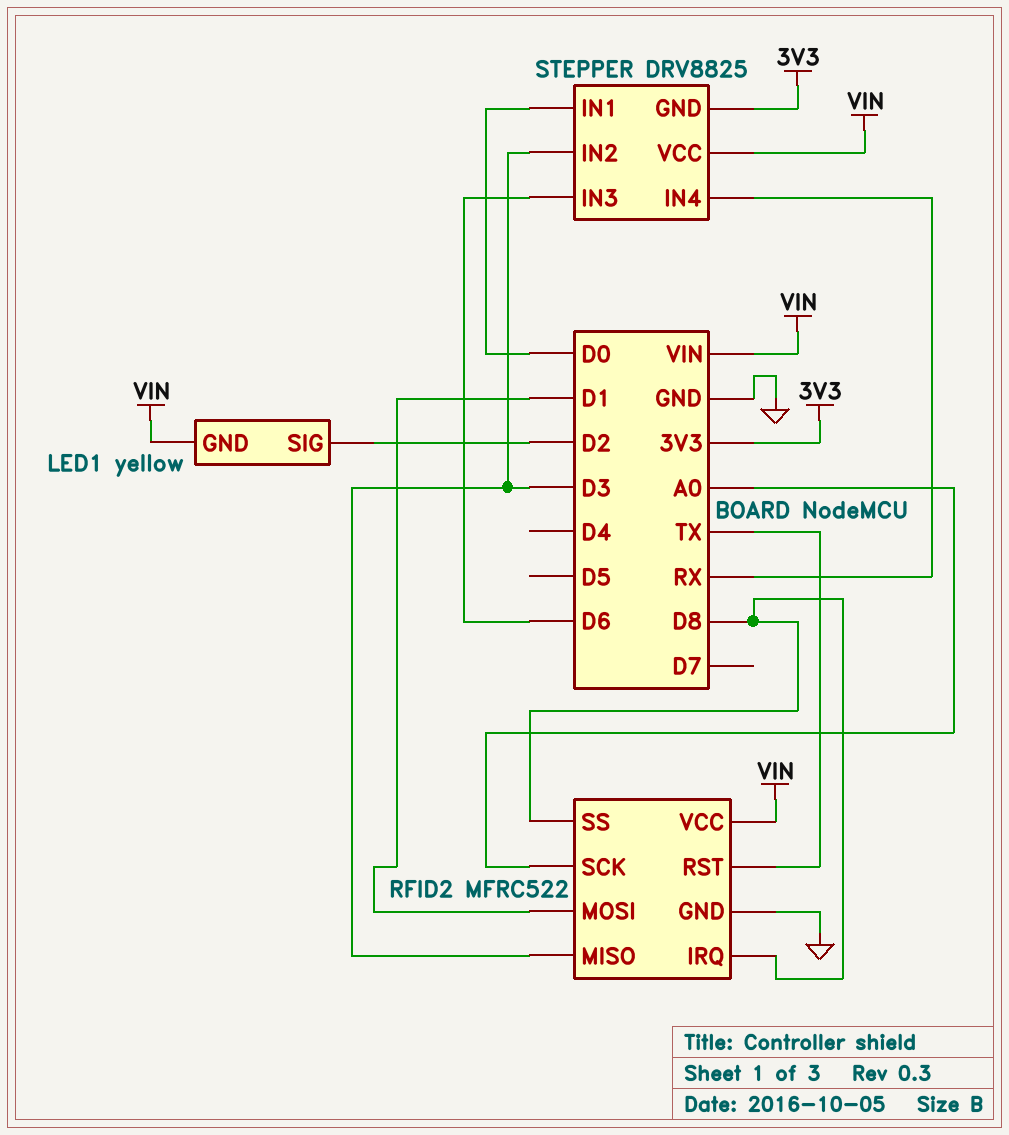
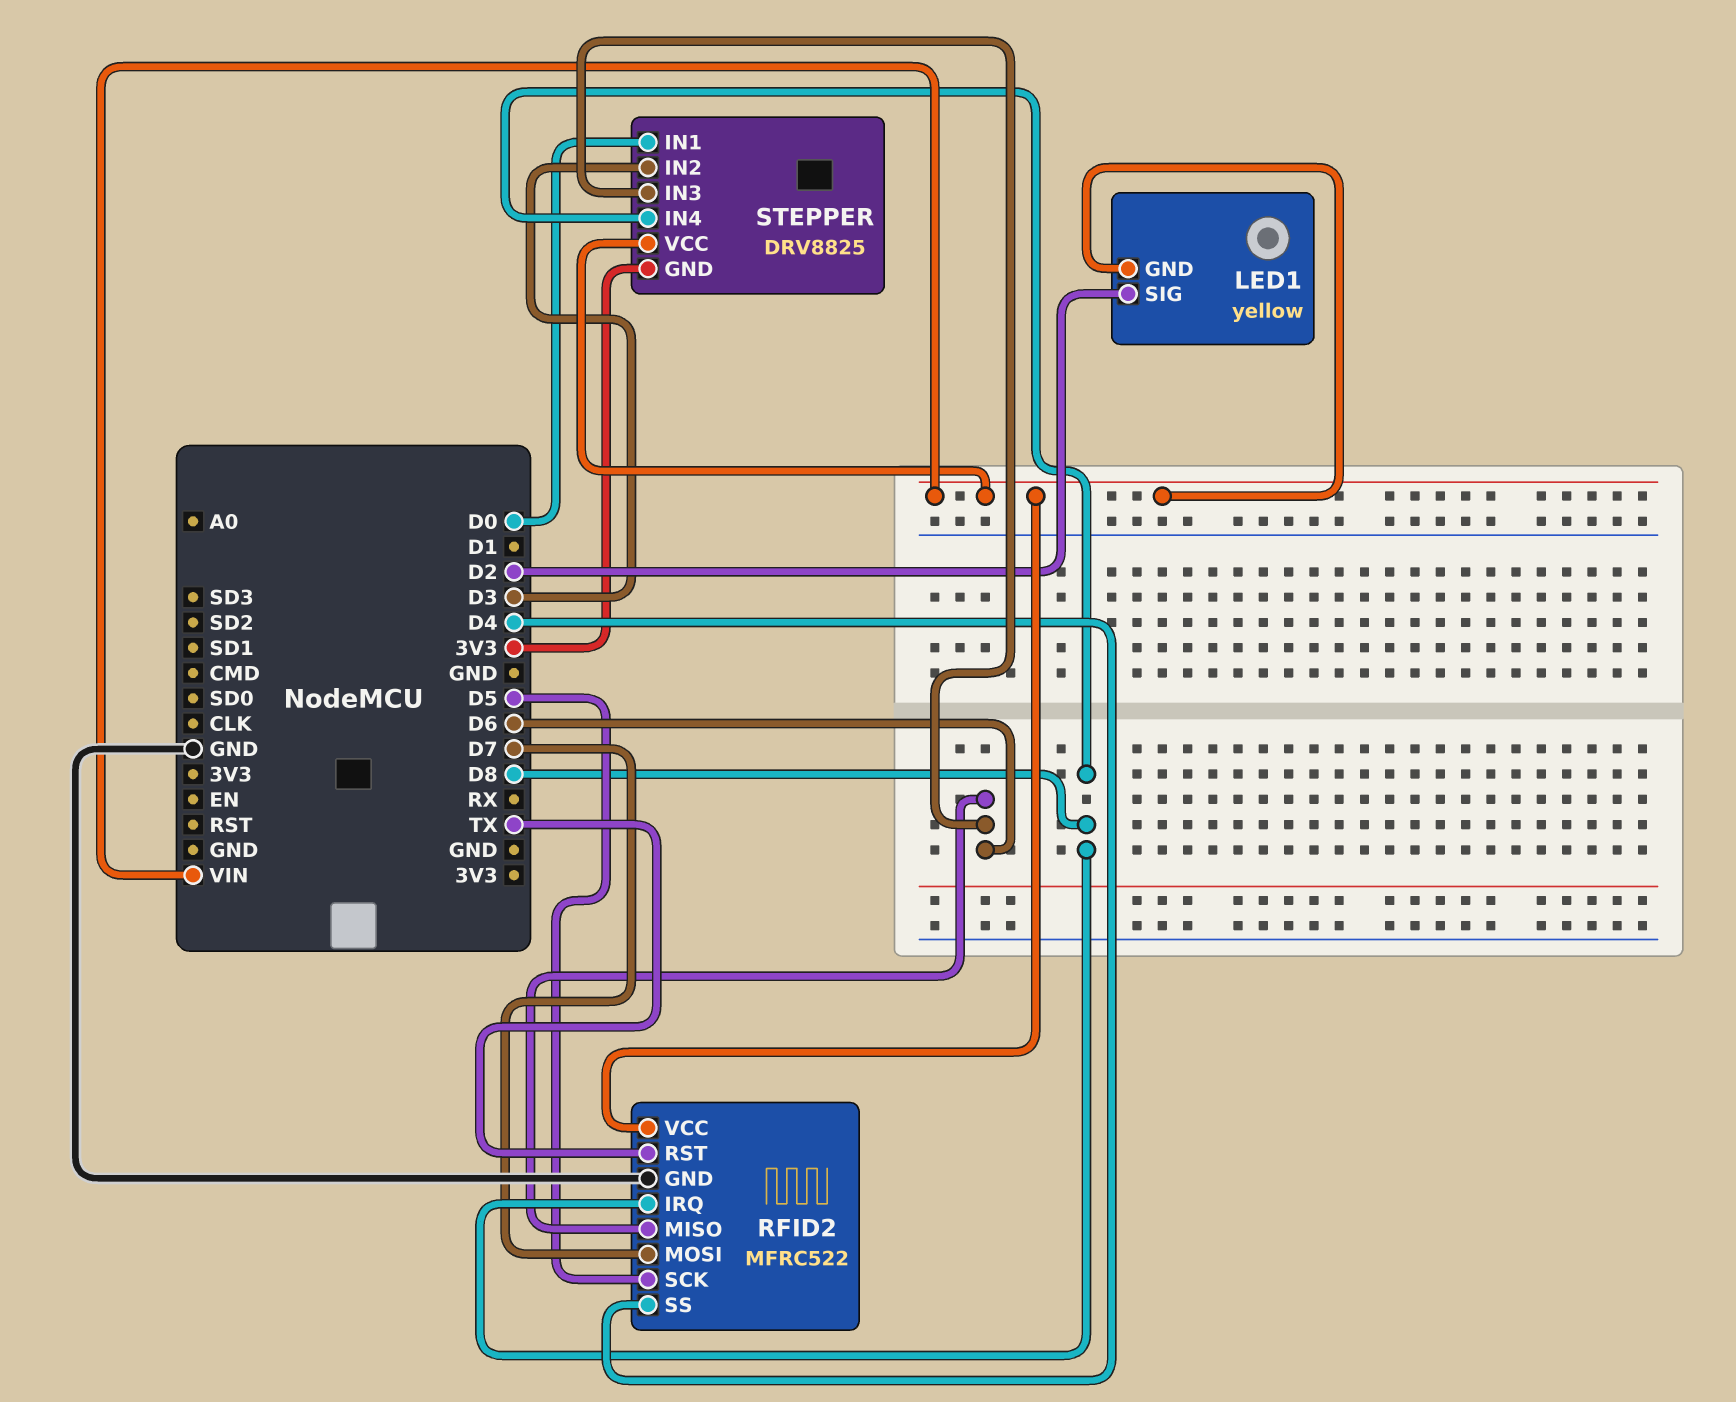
RFID2 pin MISO: D3 -> D6
RFID2 pin MOSI: D1 -> D7
RFID2 pin SCK: A0 -> D5
RFID2 pin SS: D8 -> D4
STEPPER pin IN4: RX -> D8

